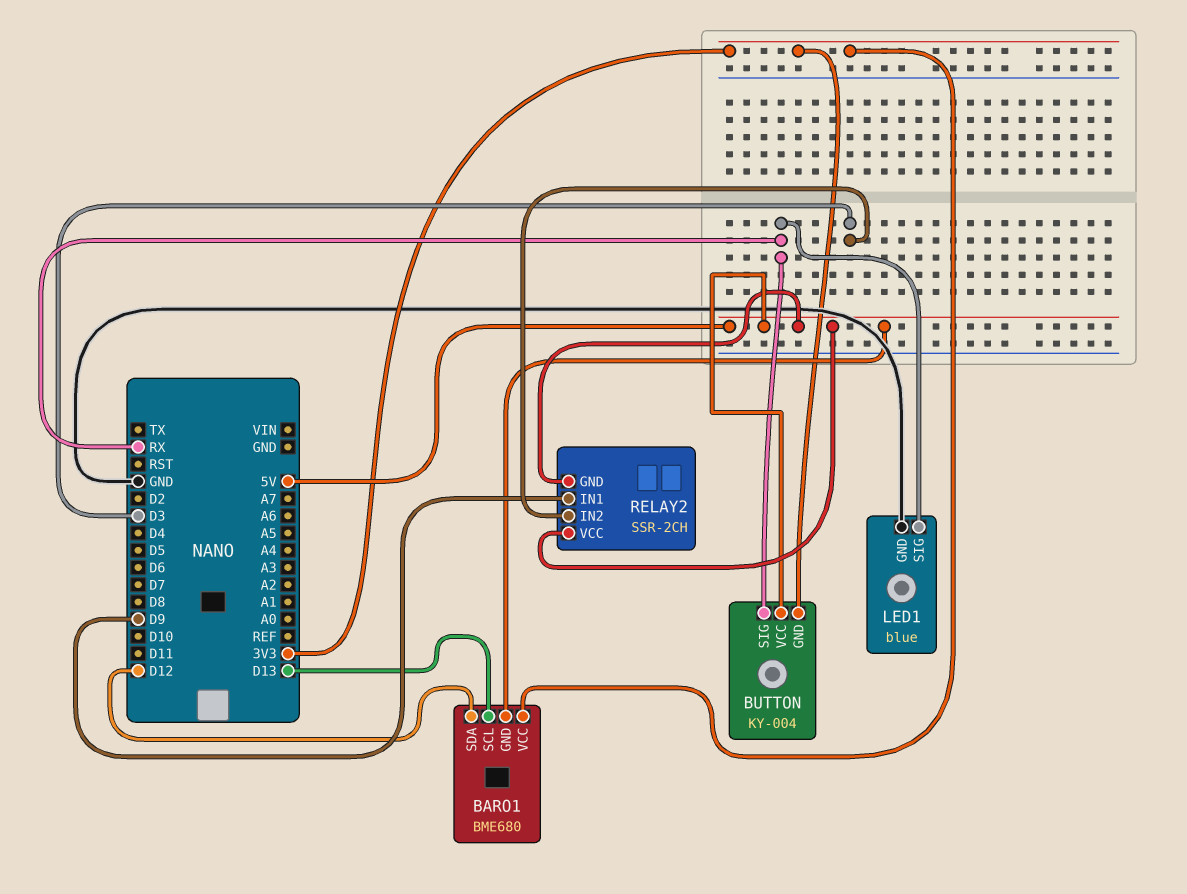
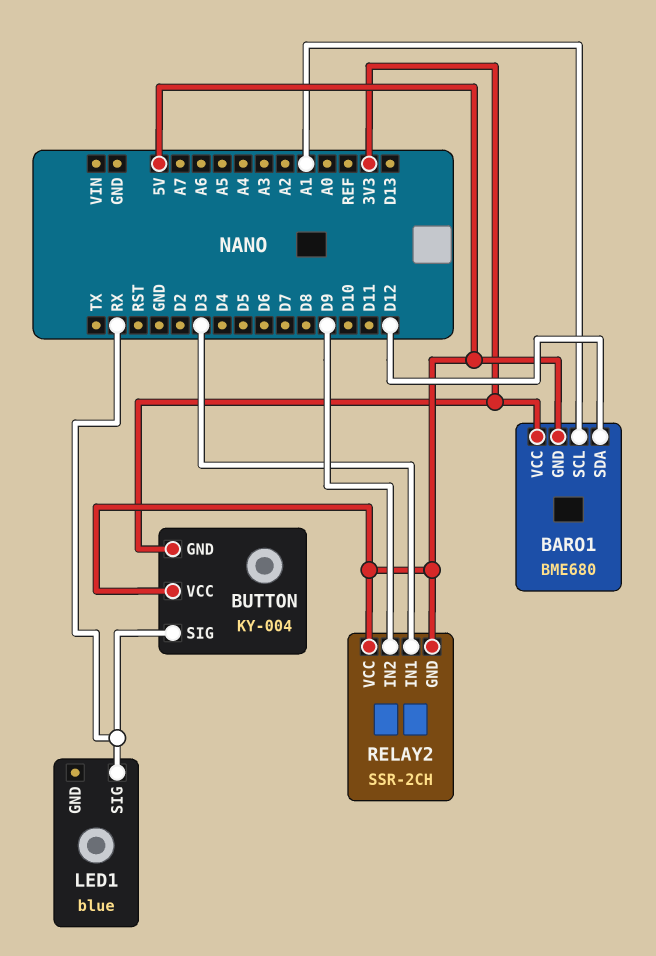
BARO1 pin SCL: D13 -> A1
LED1 pin GND: GND -> none
RELAY2 pin IN1: D9 -> D3
RELAY2 pin IN2: D3 -> D9

